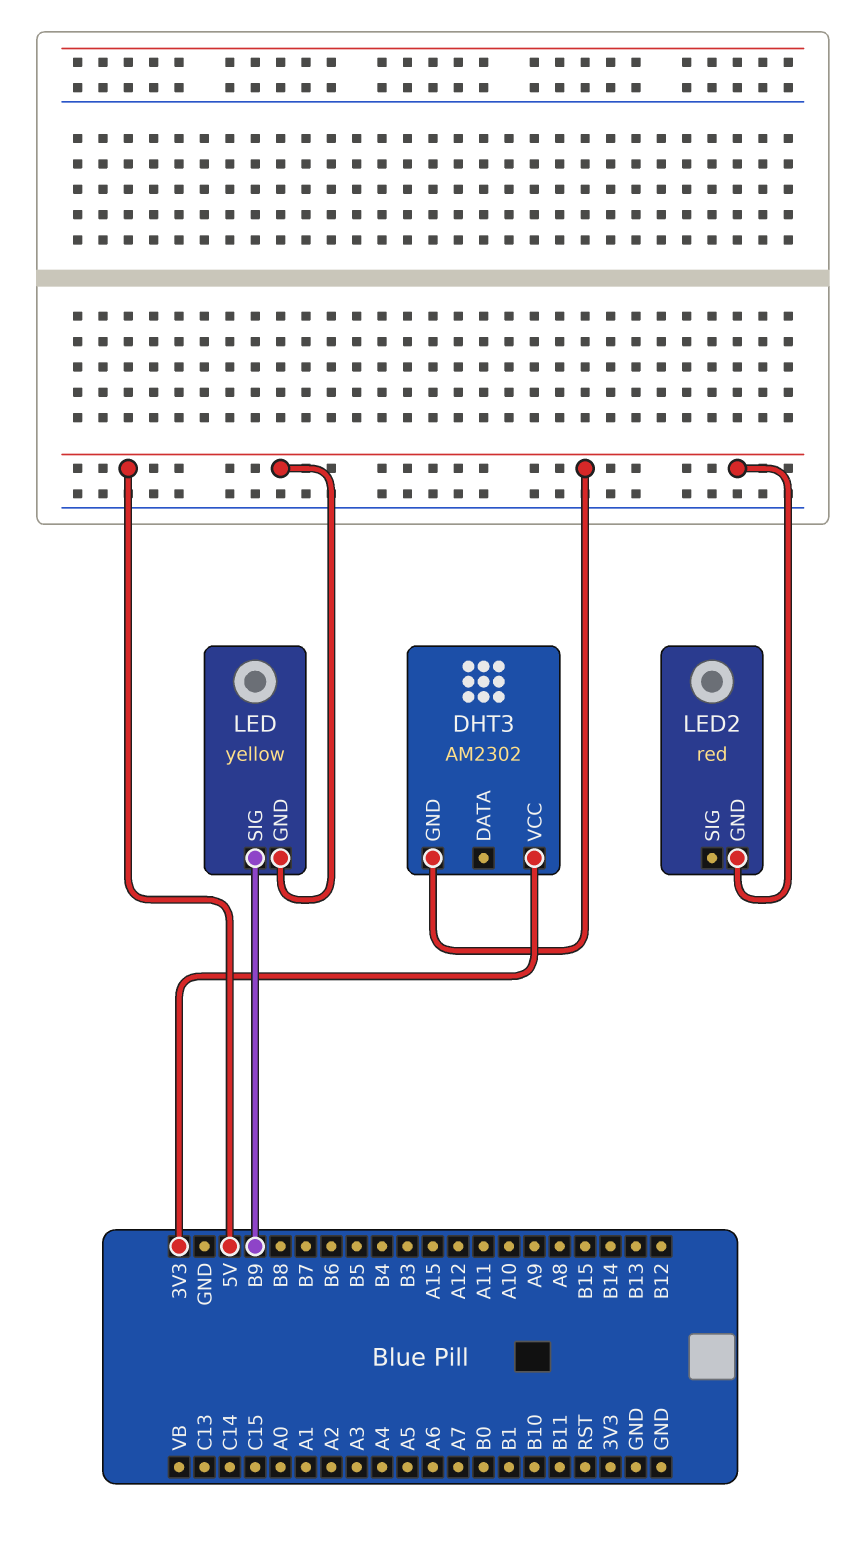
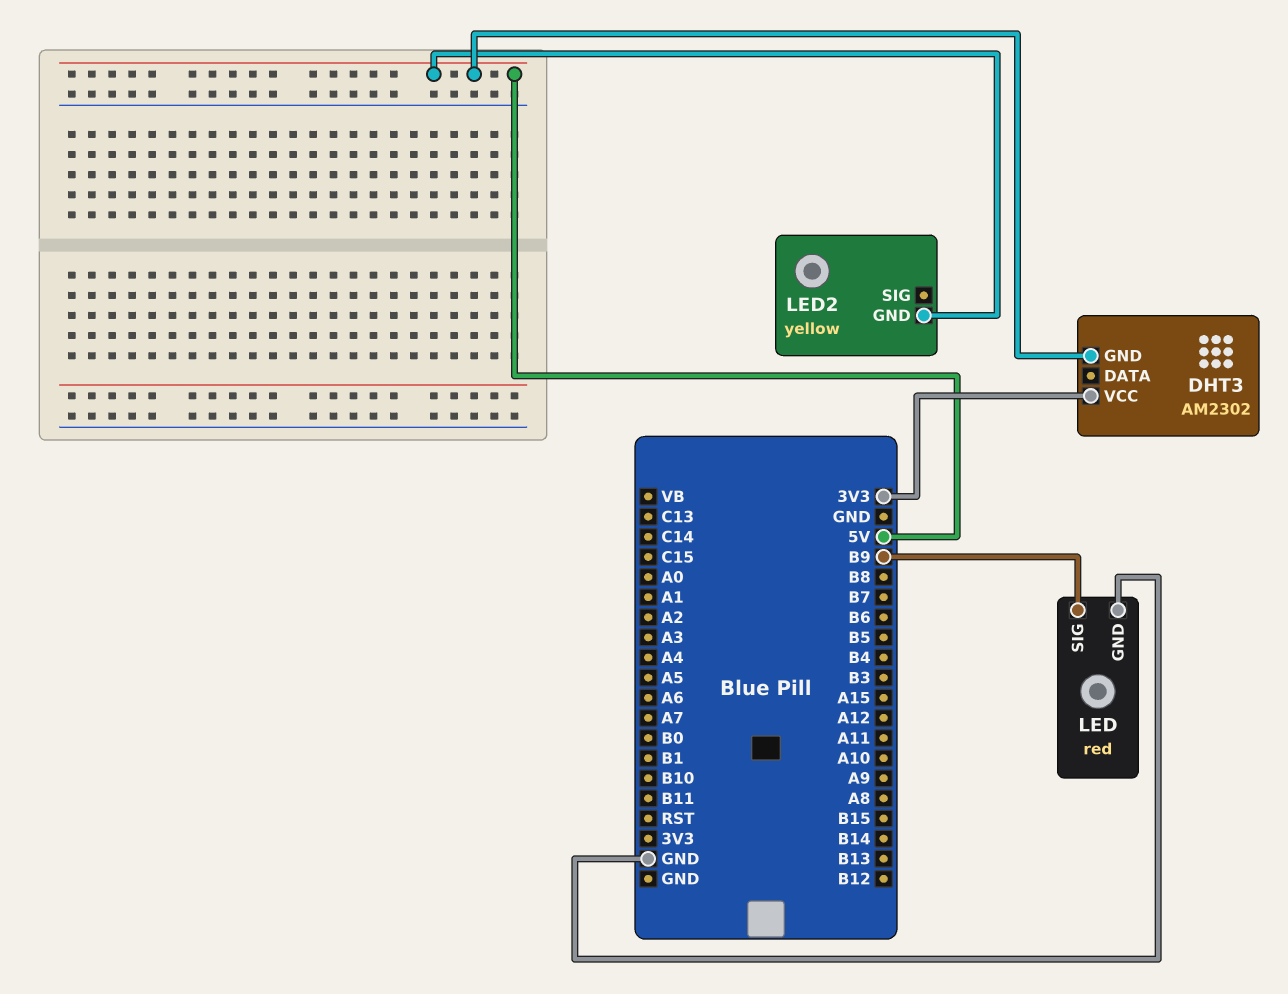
LED: yellow -> red
LED pin GND: 5V -> GND
LED2: red -> yellow

